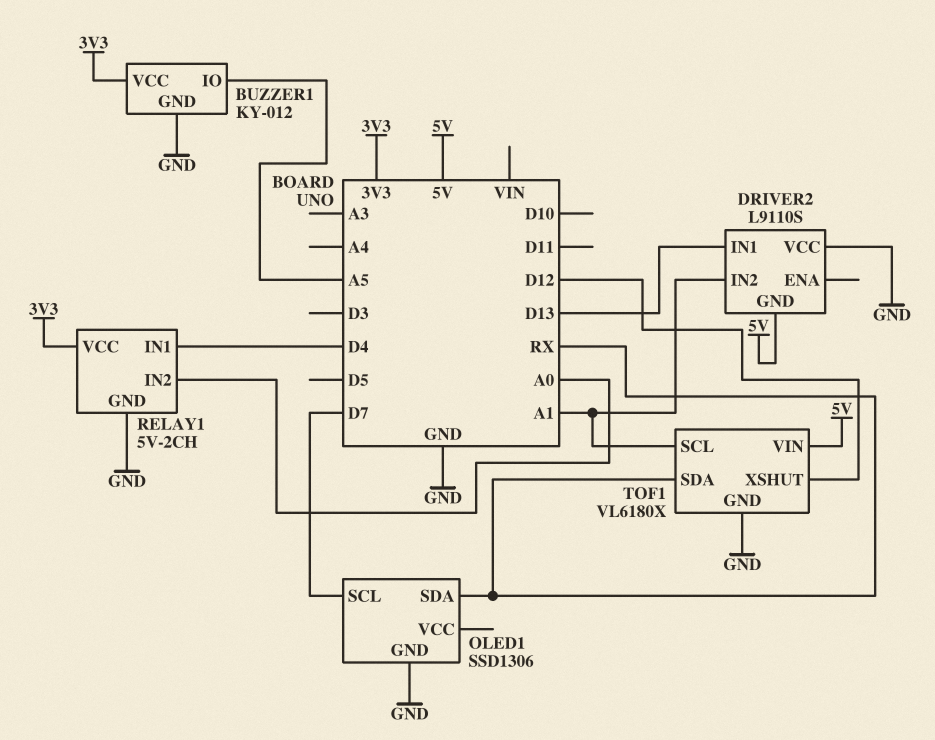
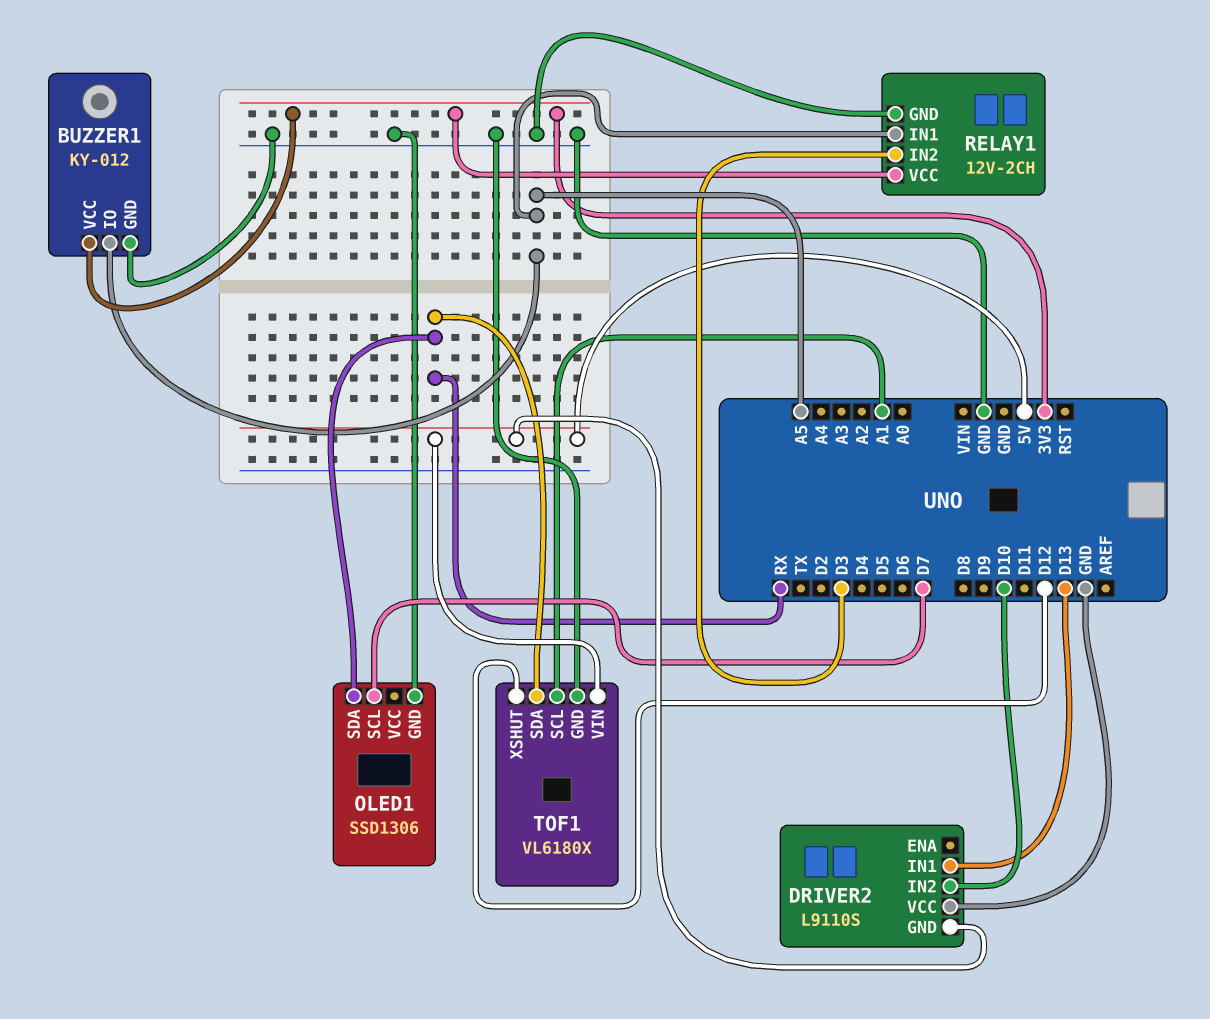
DRIVER2 pin IN2: A1 -> D10
RELAY1: 5V-2CH -> 12V-2CH
RELAY1 pin IN1: D4 -> A5
RELAY1 pin IN2: A0 -> D3

